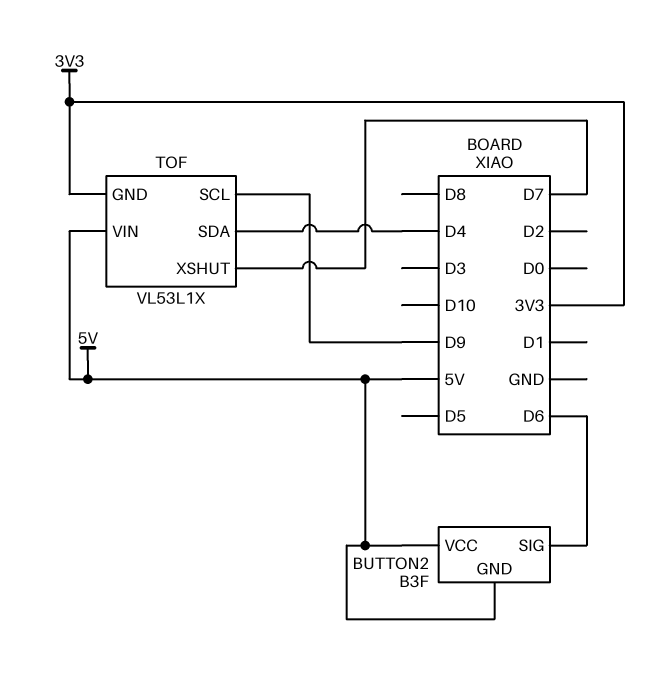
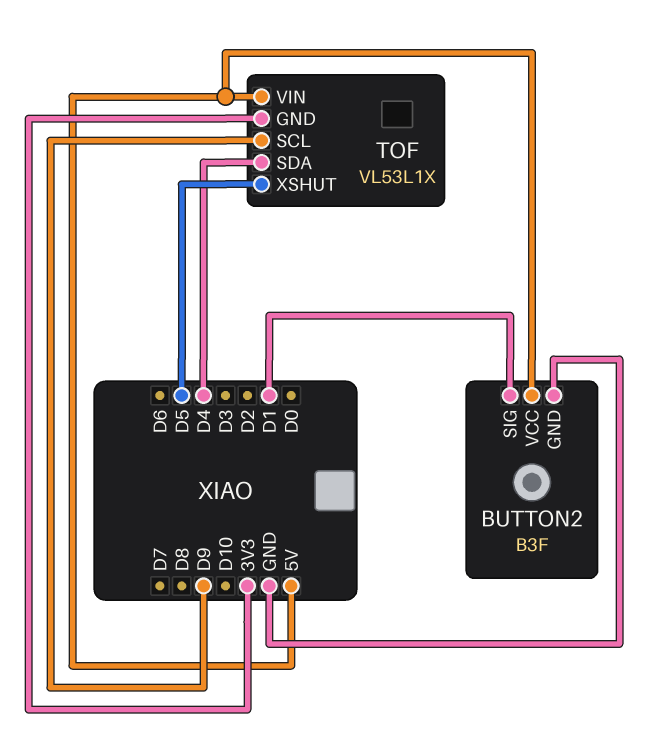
BUTTON2 pin GND: 5V -> GND
BUTTON2 pin SIG: D6 -> D1
TOF pin XSHUT: D7 -> D5

